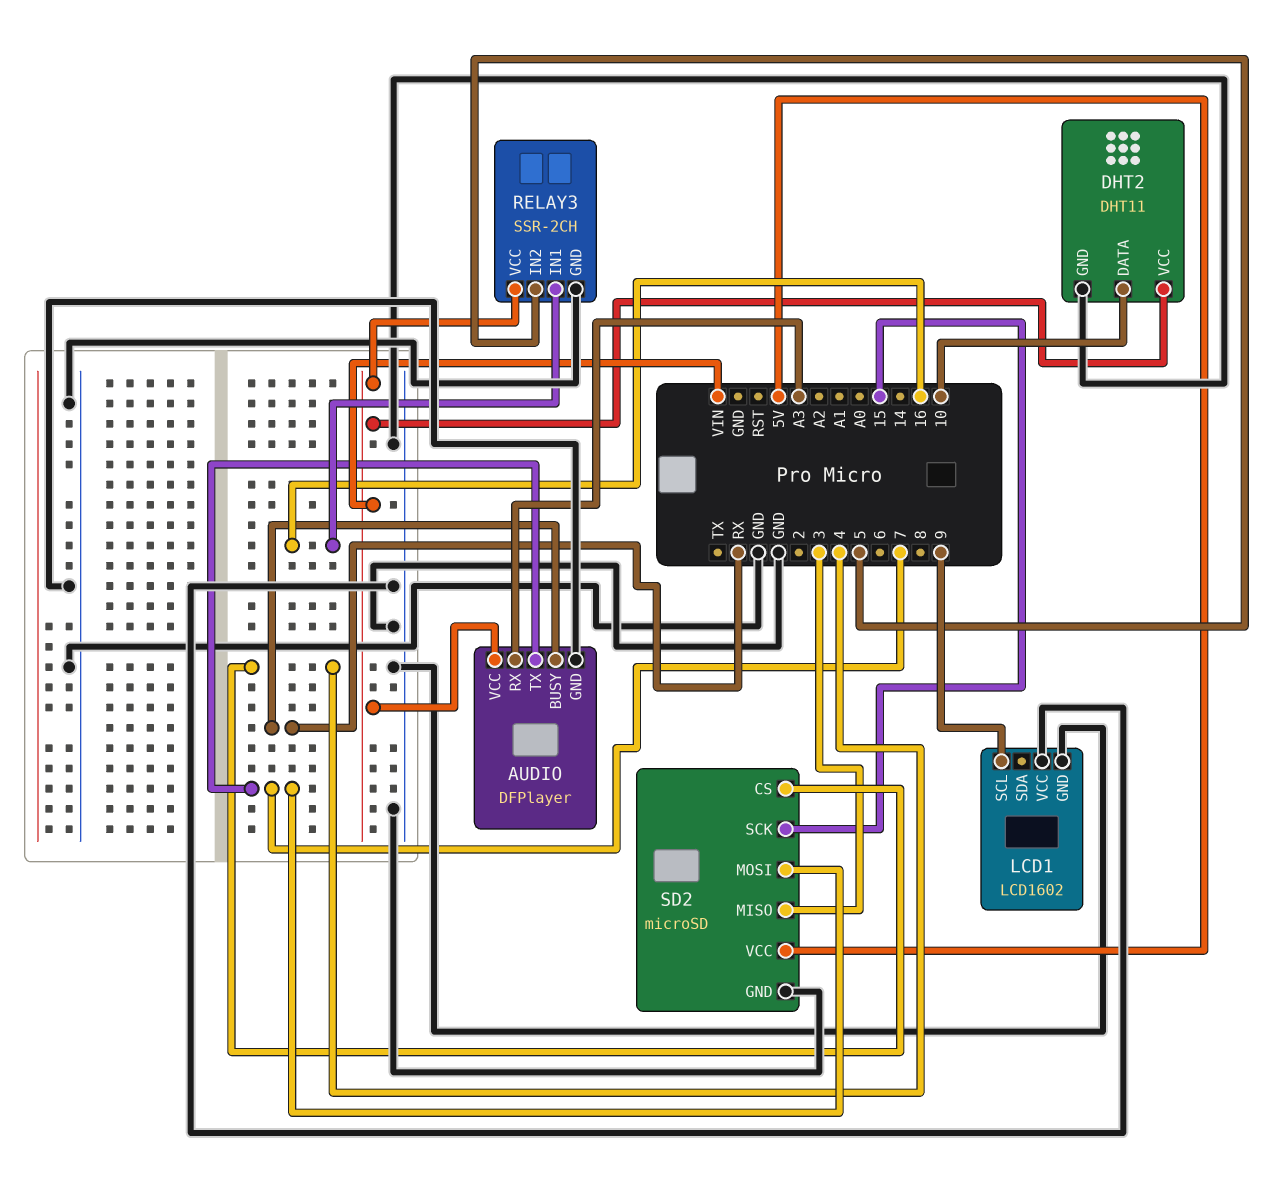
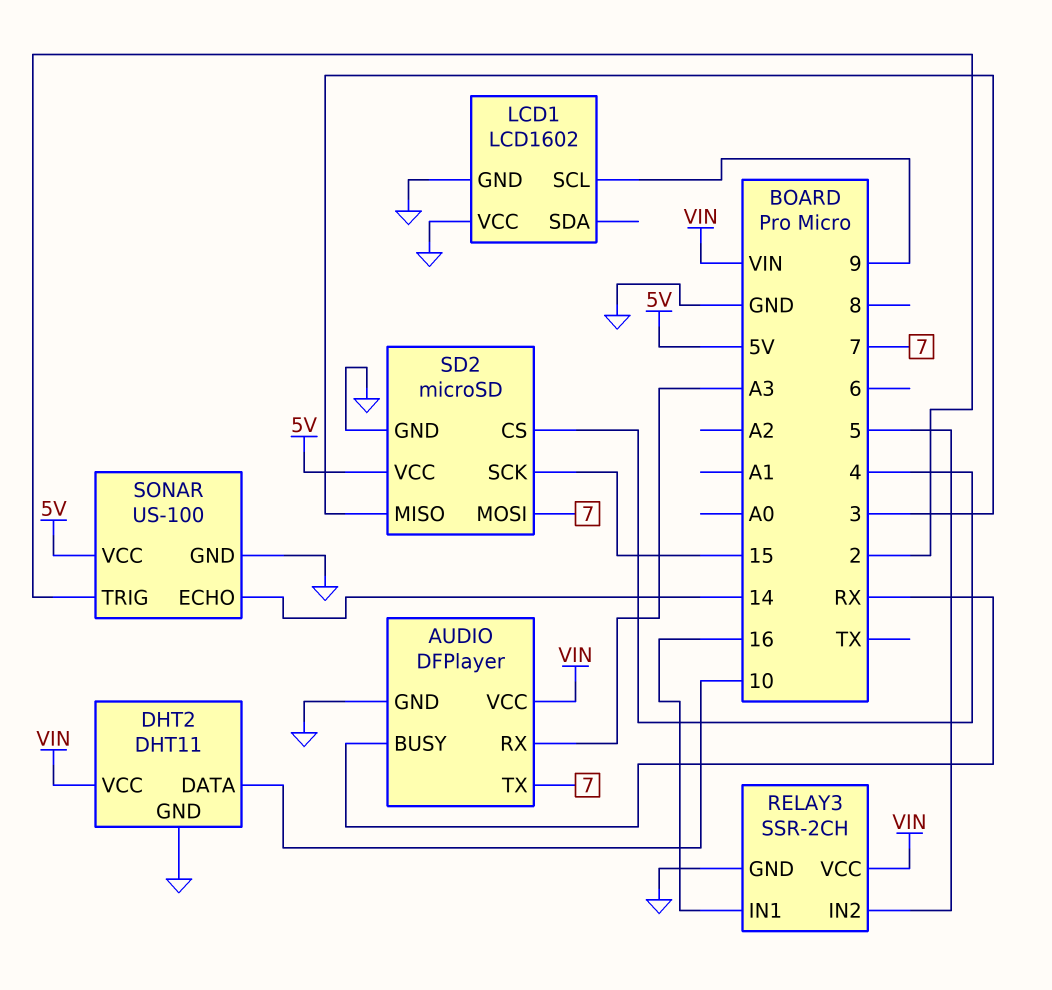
SONAR: none -> US-100
SONAR pin ECHO: none -> 14
SONAR pin GND: none -> GND
SONAR pin TRIG: none -> 2
SONAR pin VCC: none -> 5V

